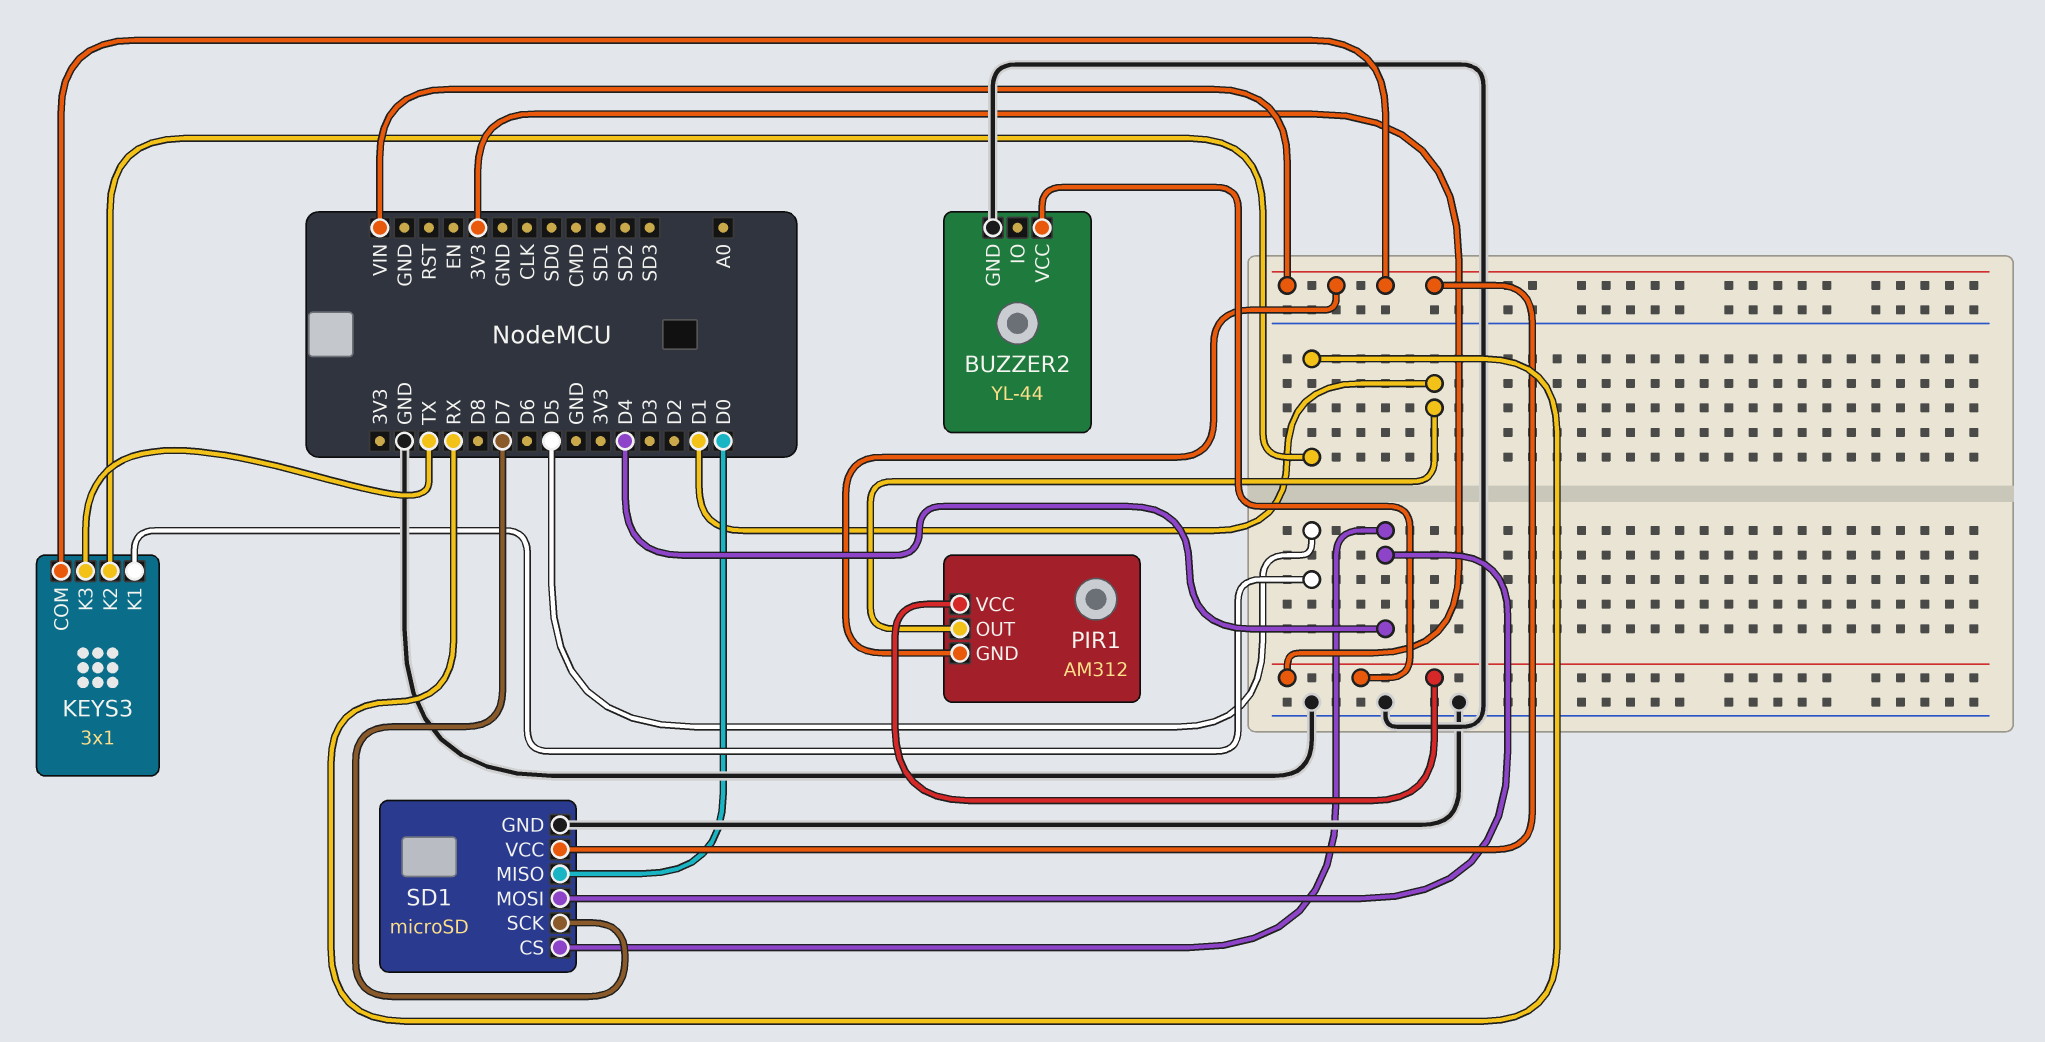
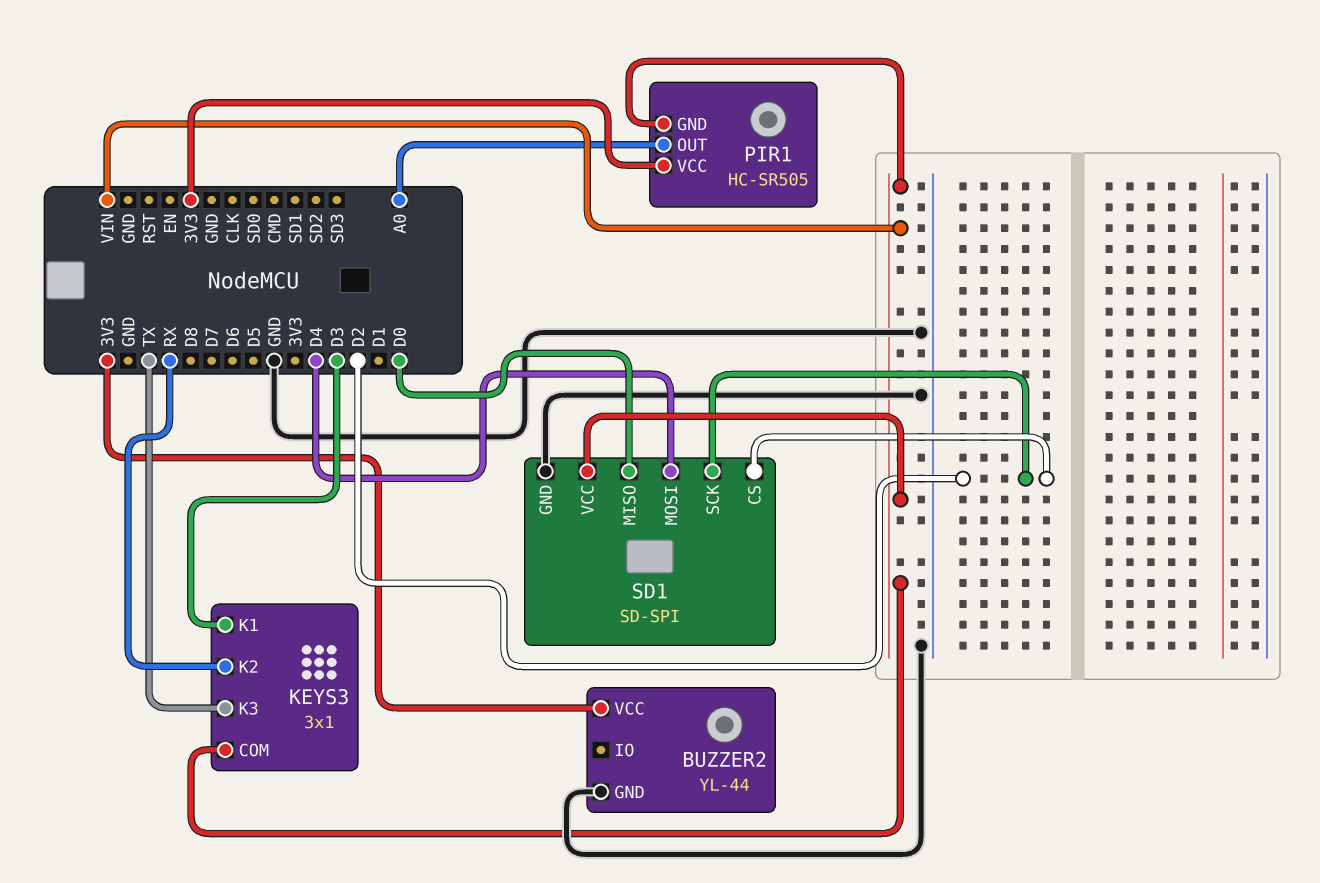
KEYS3 pin K1: D5 -> D3
PIR1: AM312 -> HC-SR505
PIR1 pin OUT: D1 -> A0
SD1: microSD -> SD-SPI
SD1 pin CS: D4 -> D2
SD1 pin SCK: D7 -> D2

